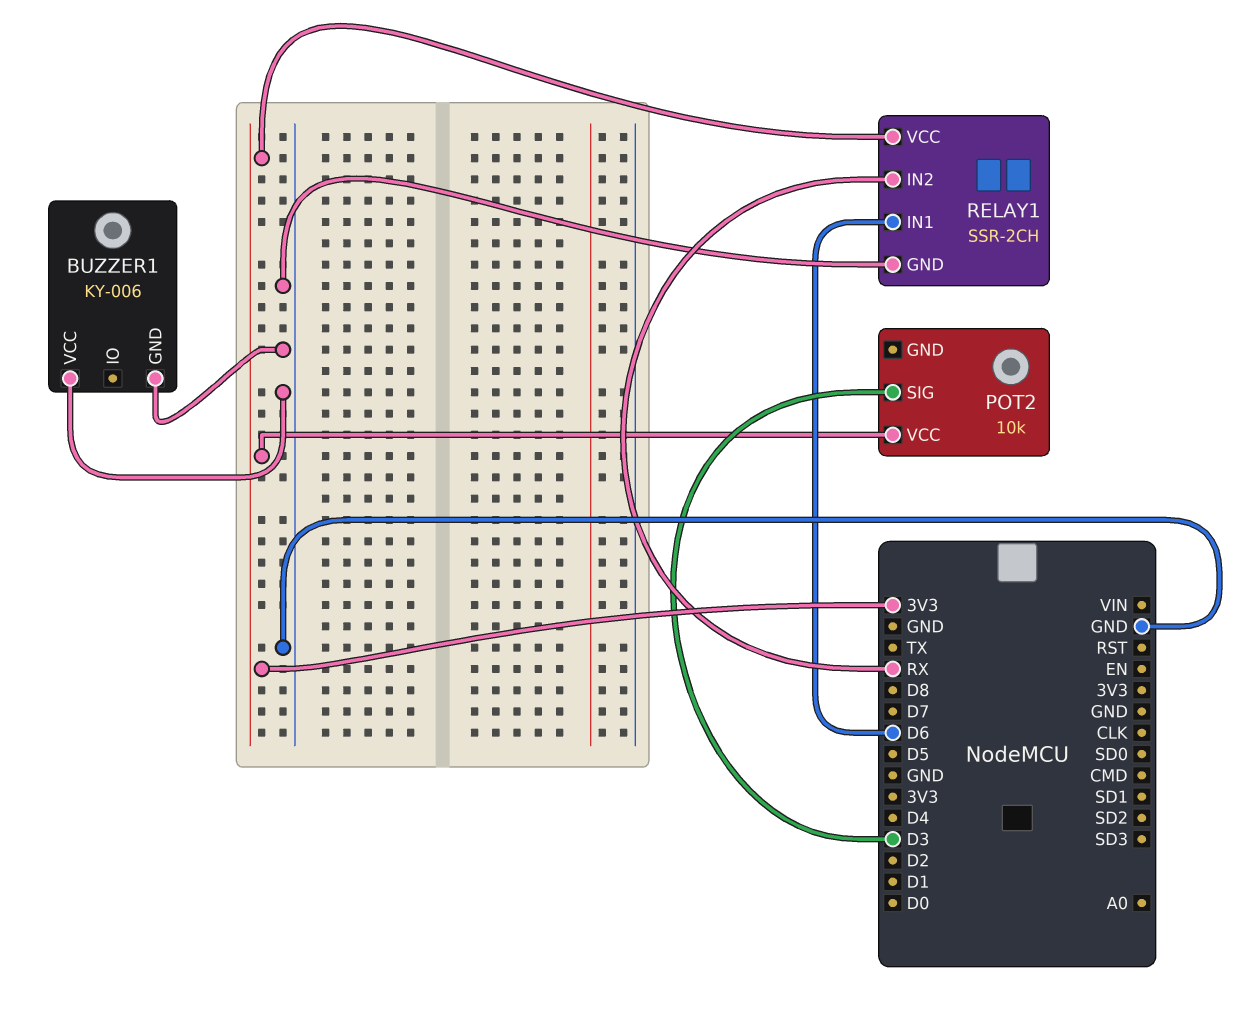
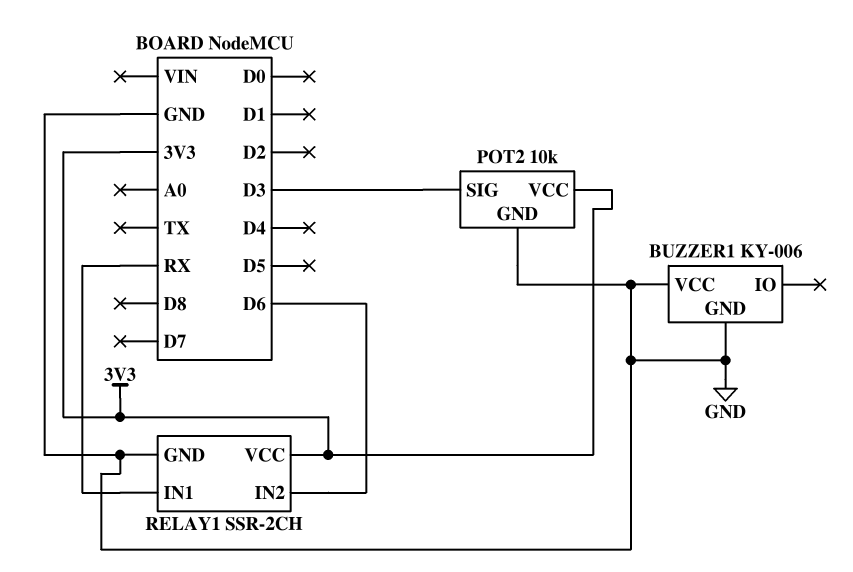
POT2 pin GND: none -> GND
RELAY1 pin IN1: D6 -> RX
RELAY1 pin IN2: RX -> D6

